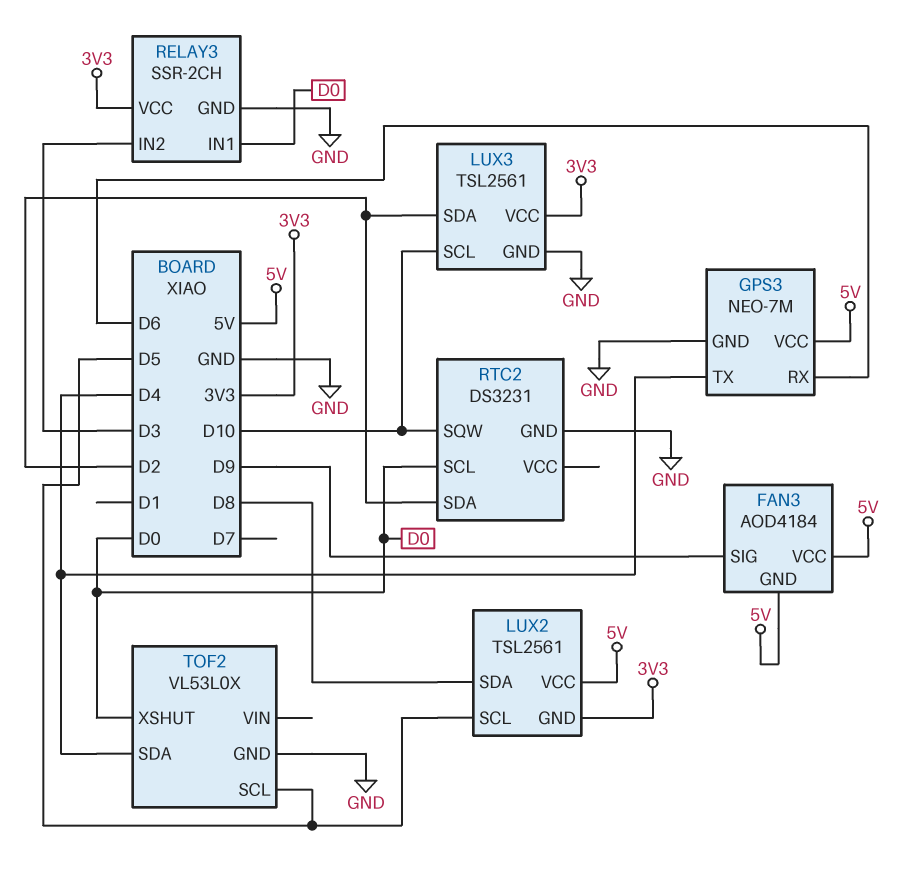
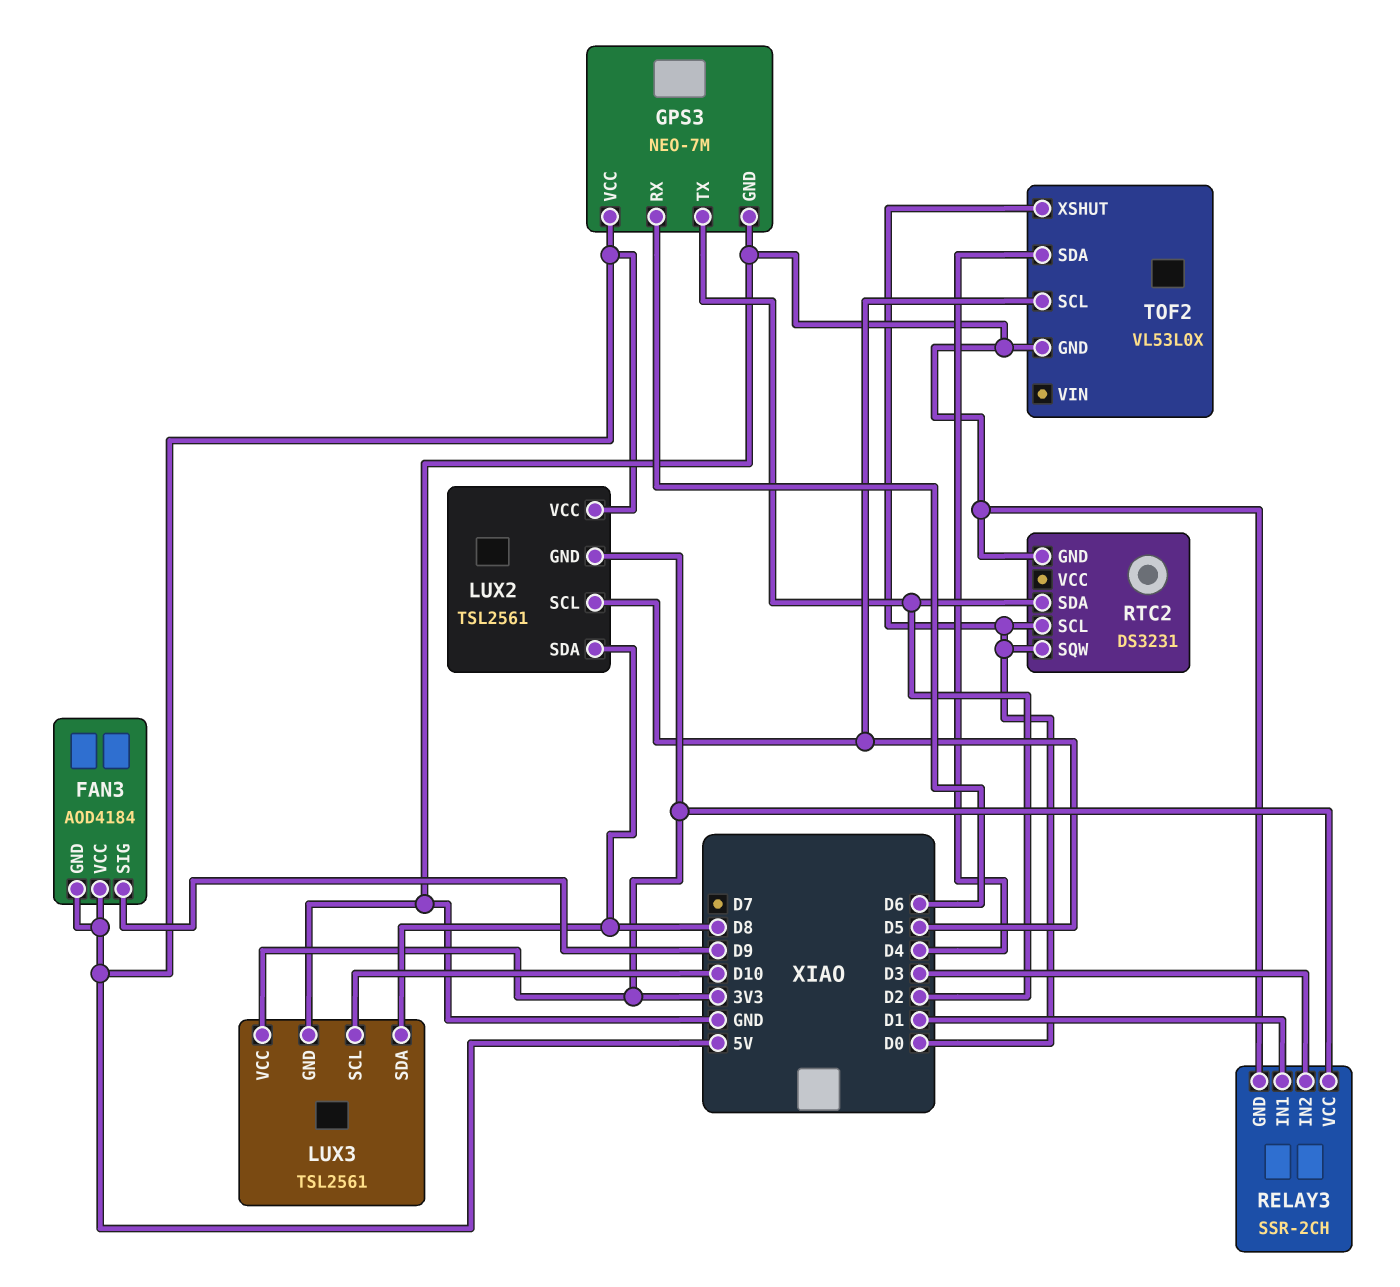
GPS3 pin TX: D4 -> D2
LUX3 pin SDA: D2 -> D8
RELAY3 pin IN1: D0 -> D1
RTC2 pin SQW: D10 -> D0

